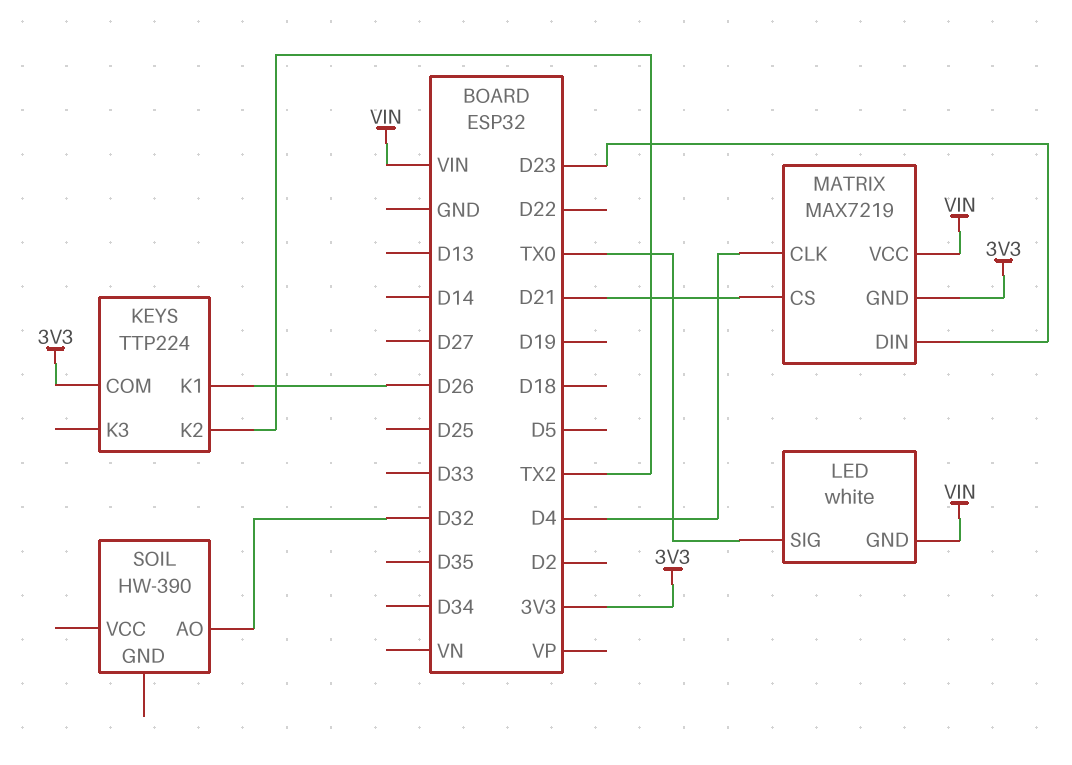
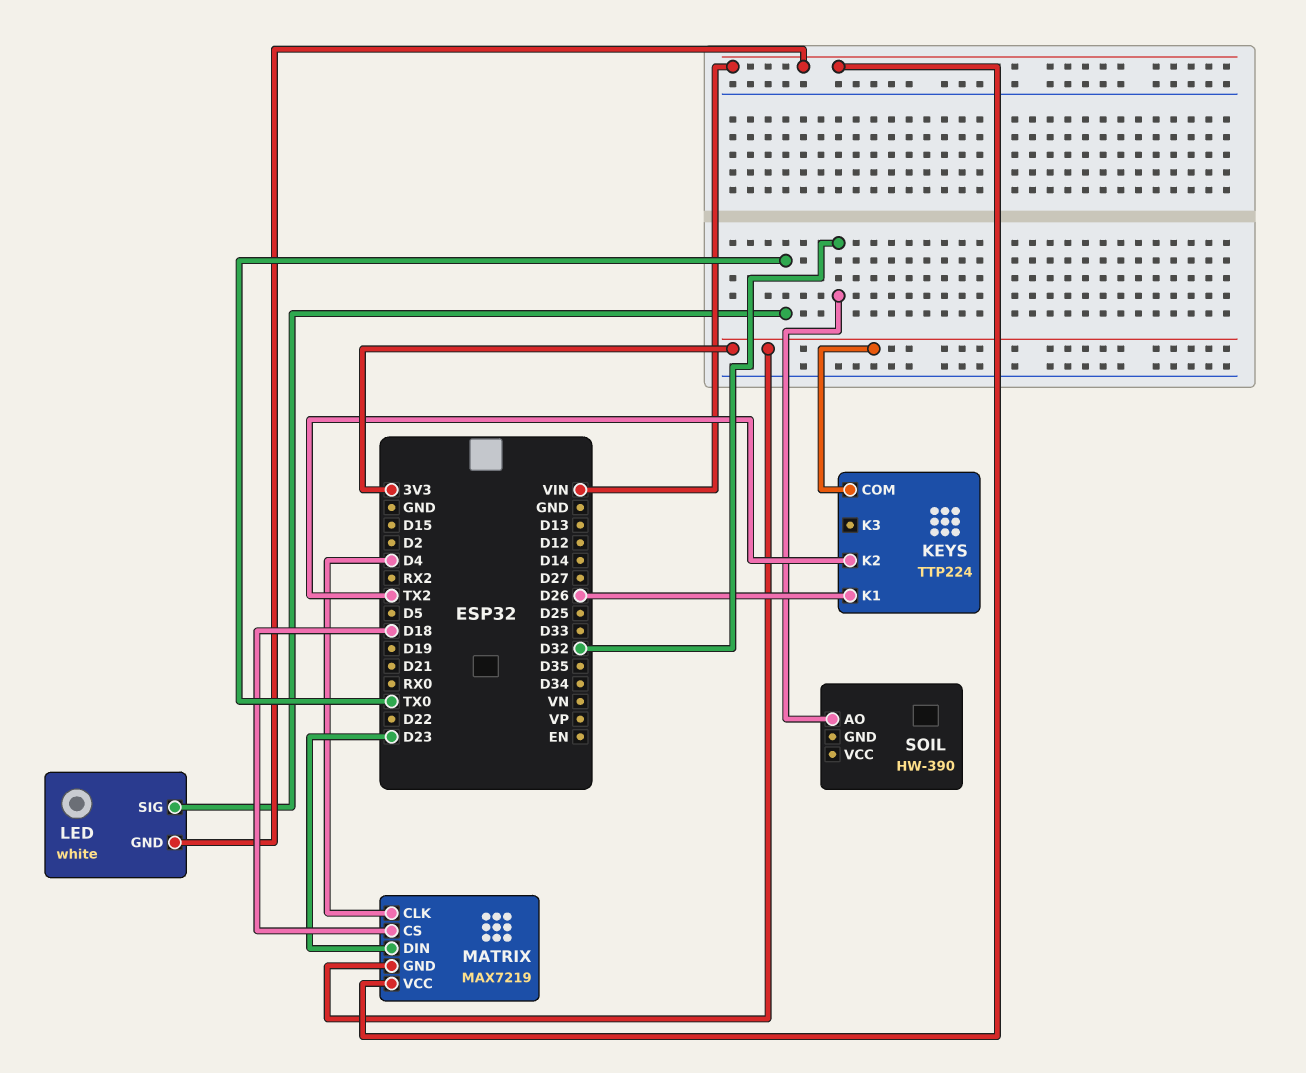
MATRIX pin CS: D21 -> D18

